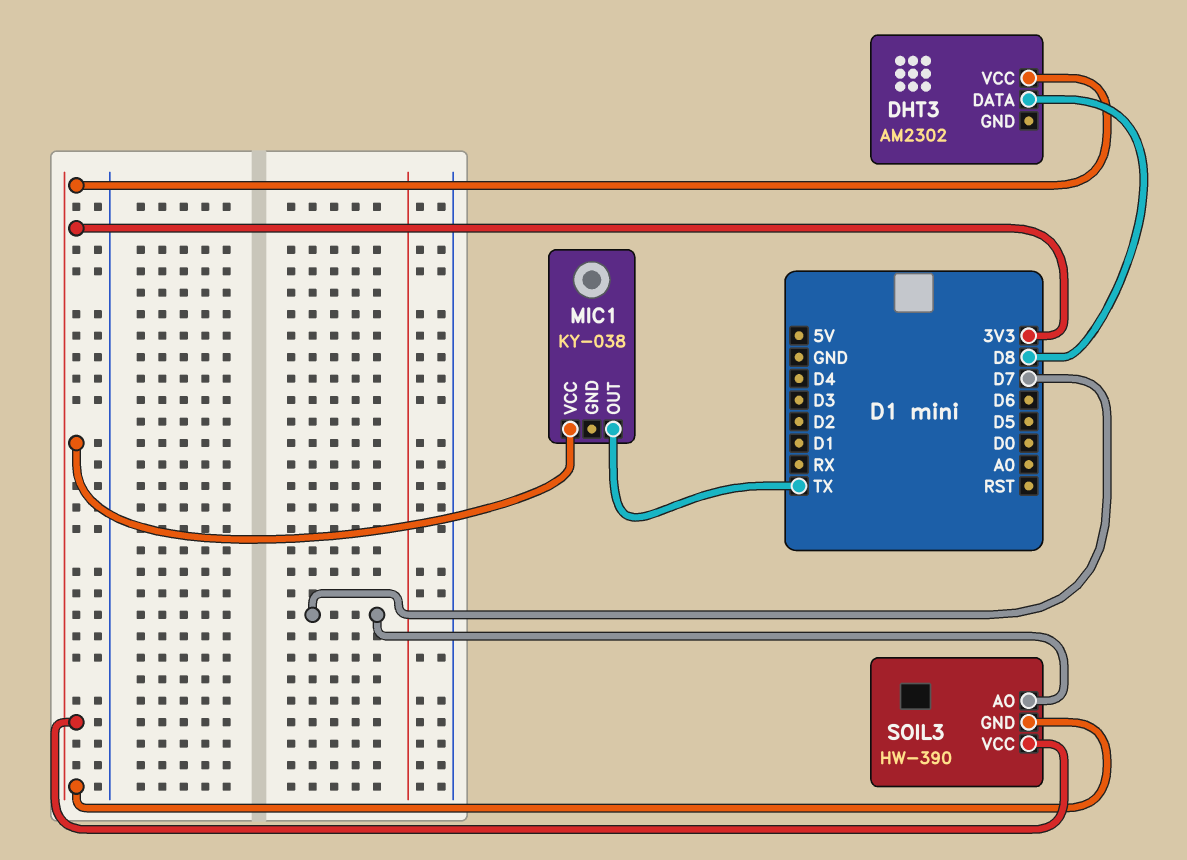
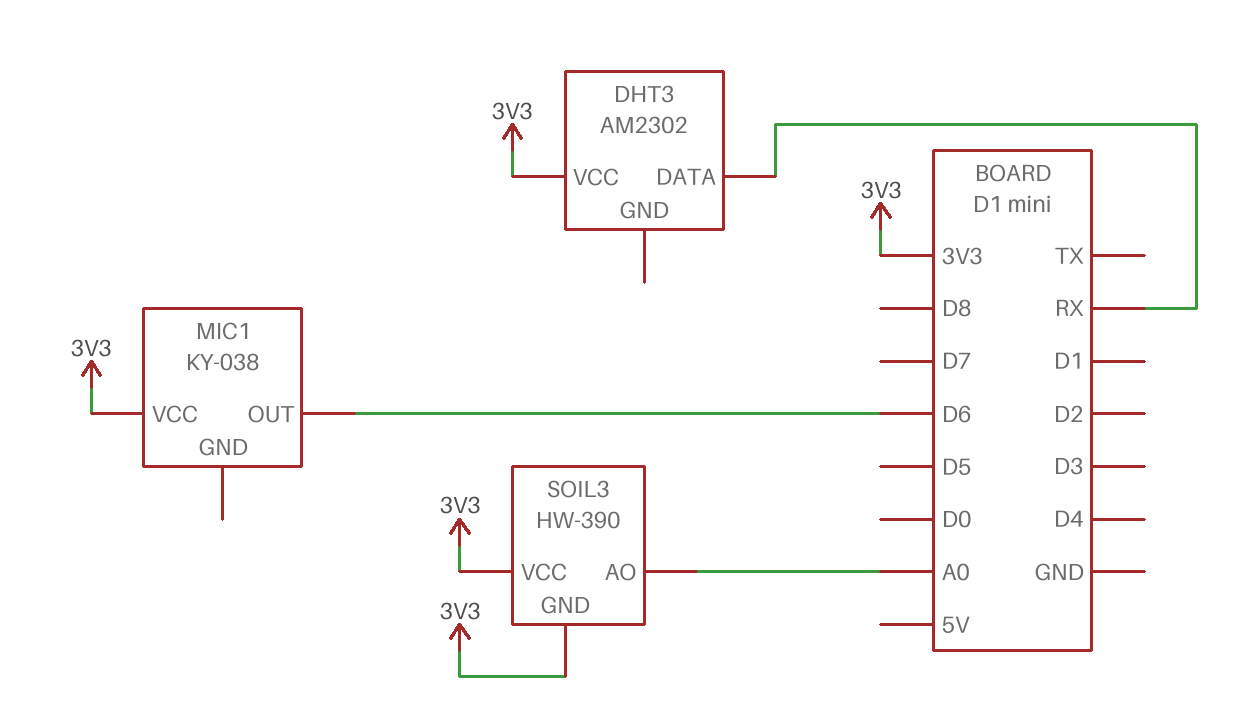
DHT3 pin DATA: D8 -> RX
MIC1 pin OUT: TX -> D6
SOIL3 pin AO: D7 -> A0

